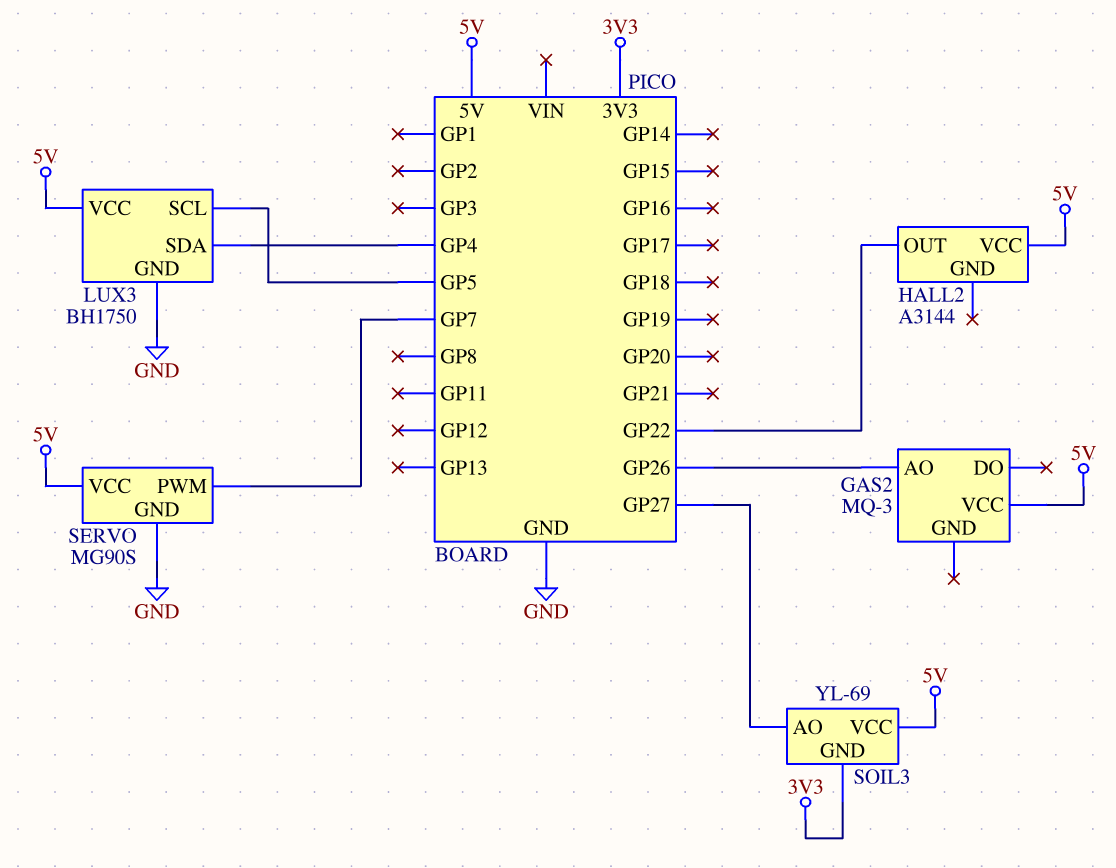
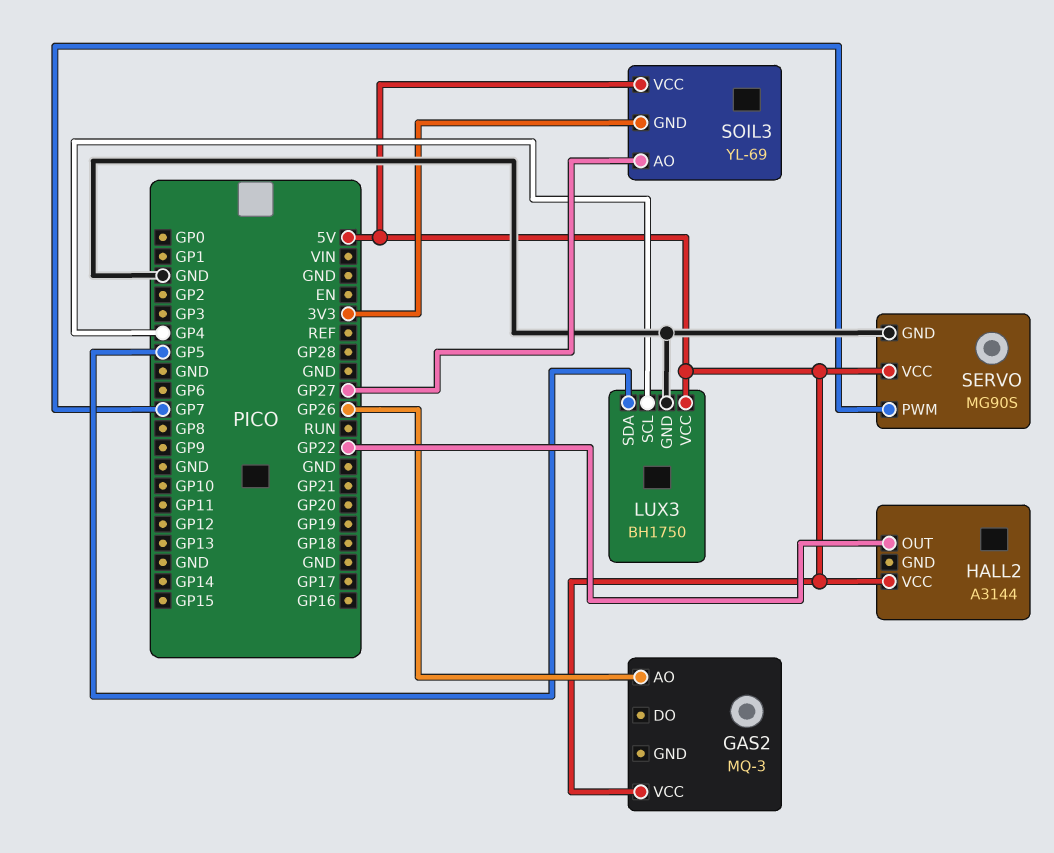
LUX3 pin SCL: GP5 -> GP4
LUX3 pin SDA: GP4 -> GP5

